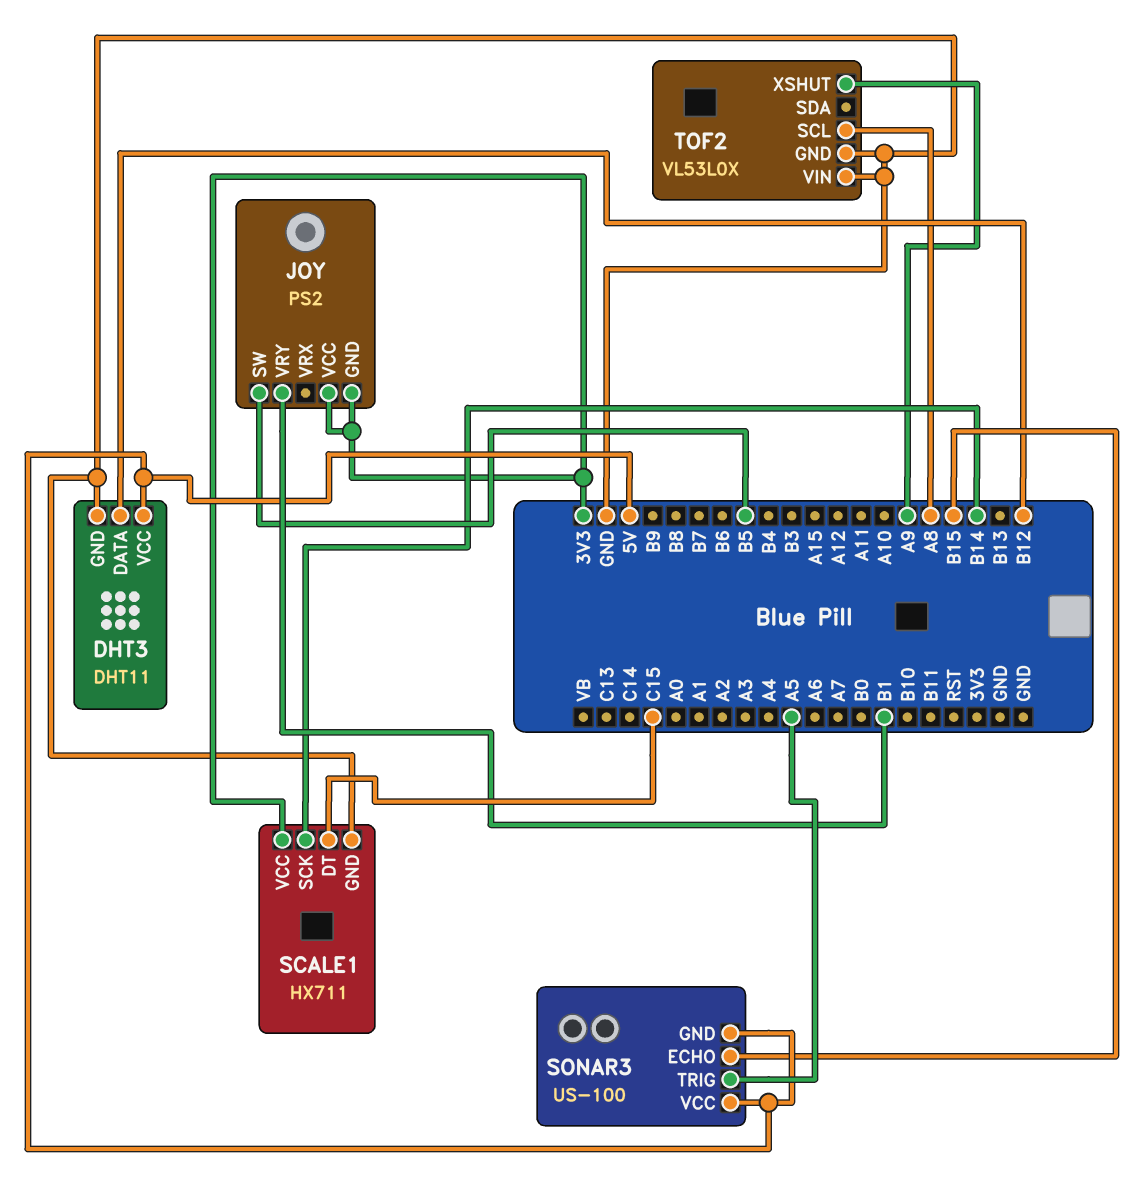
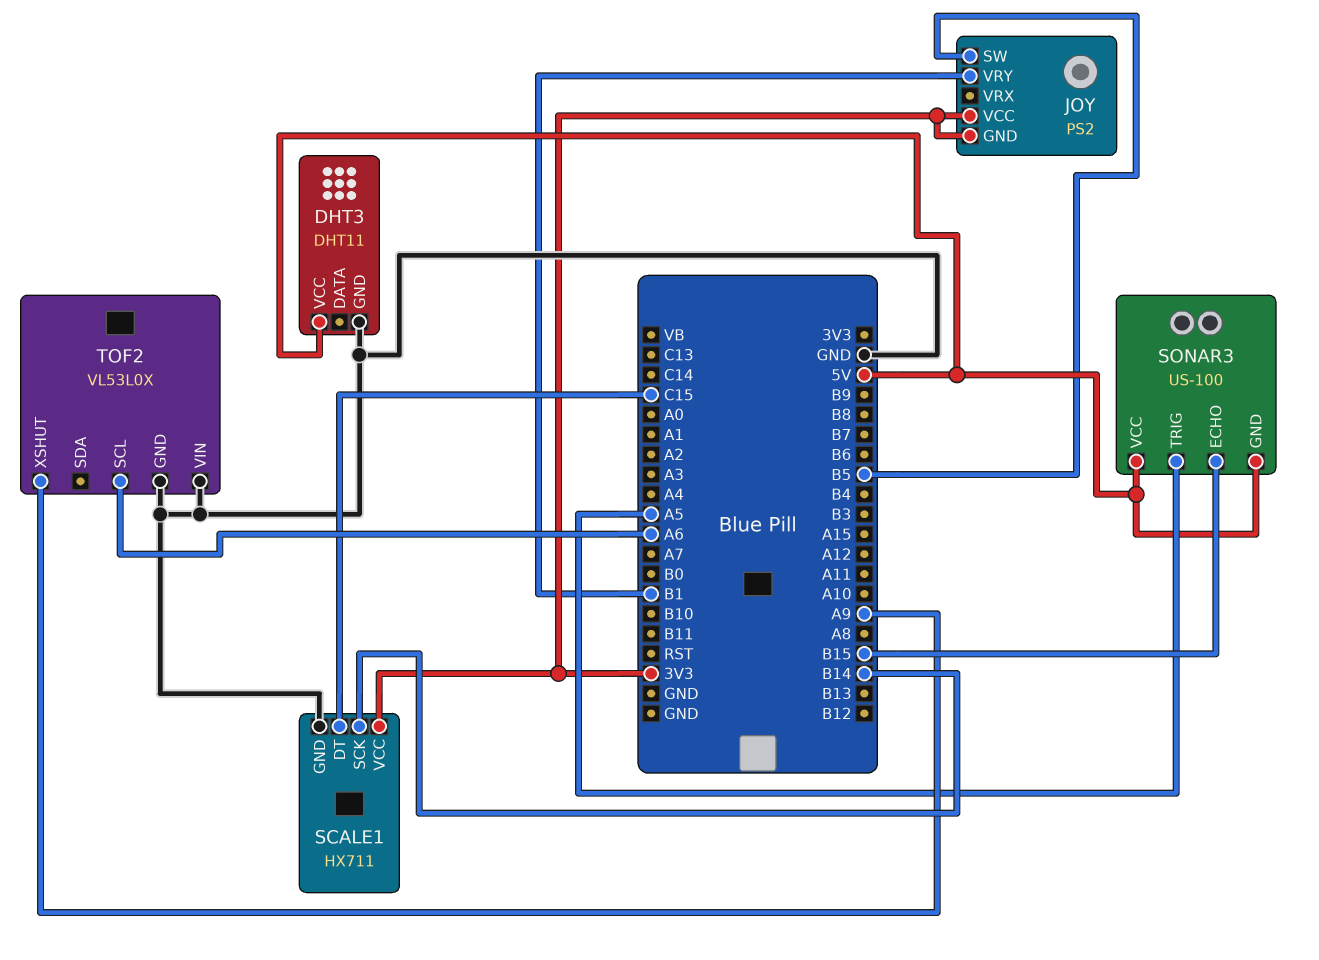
DHT3 pin DATA: B12 -> none
TOF2 pin SCL: A8 -> A6

